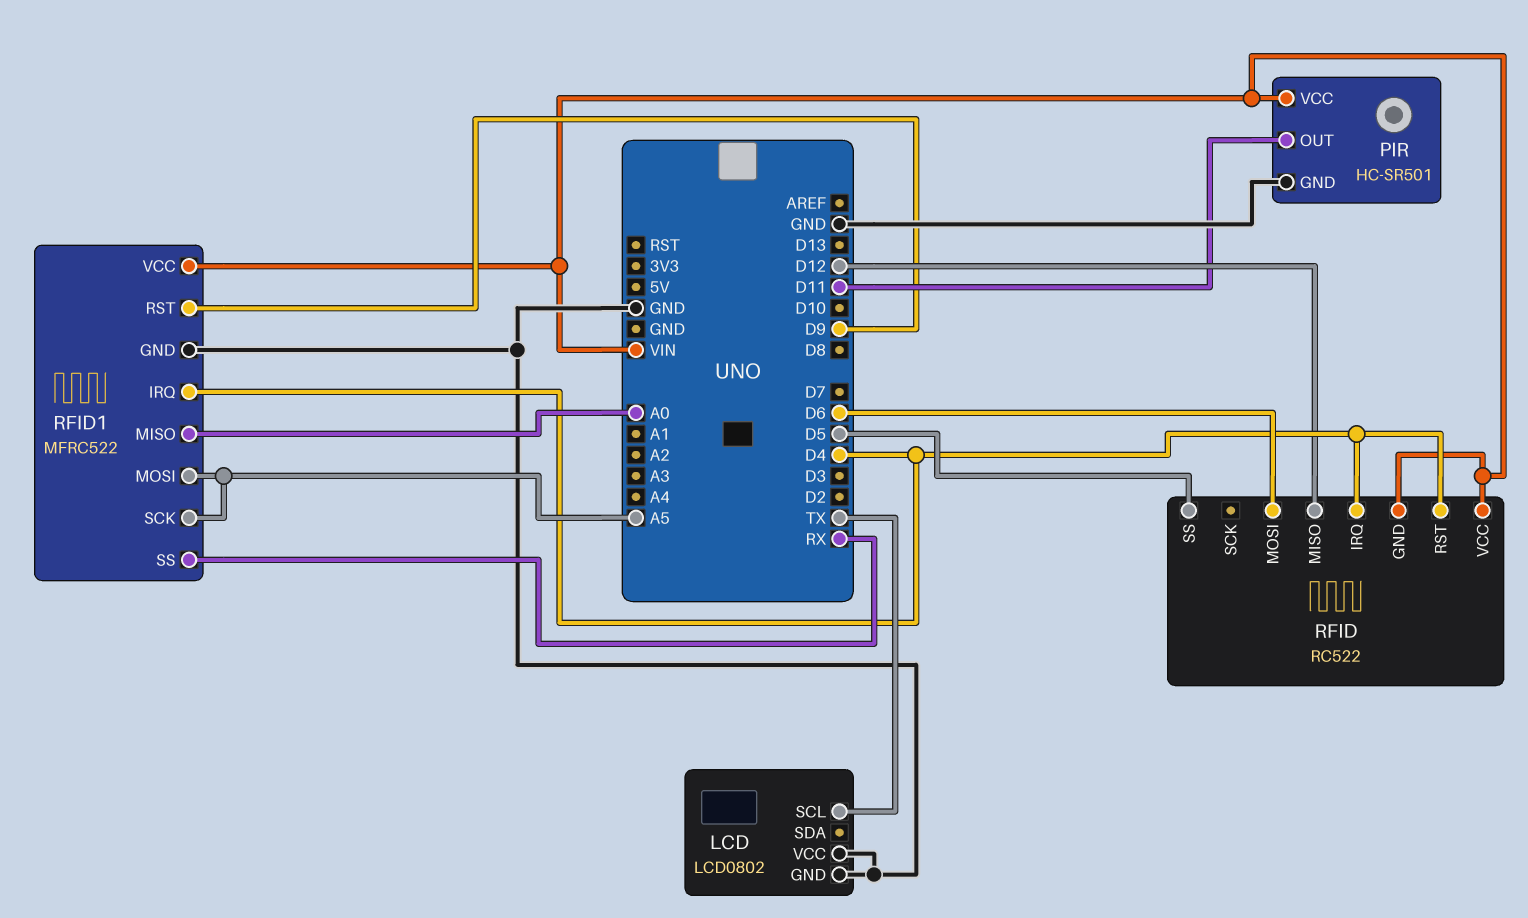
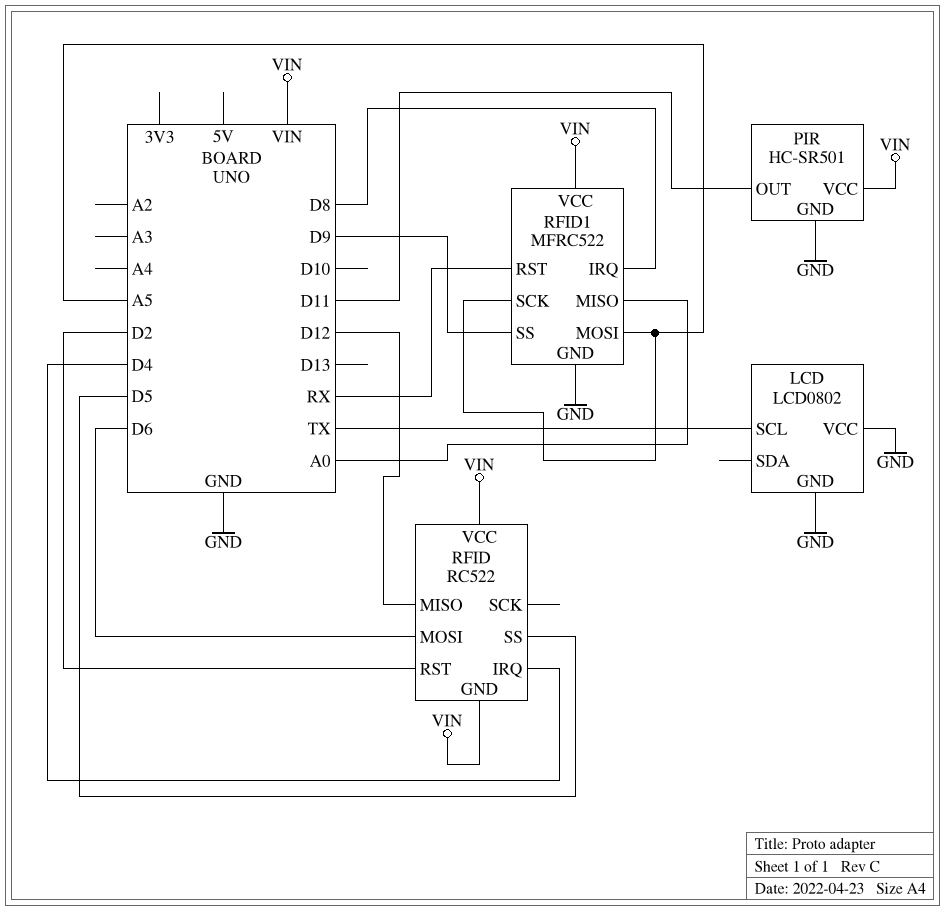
RFID pin RST: D4 -> D2
RFID1 pin IRQ: D4 -> D8
RFID1 pin RST: D9 -> RX
RFID1 pin SS: RX -> D9

